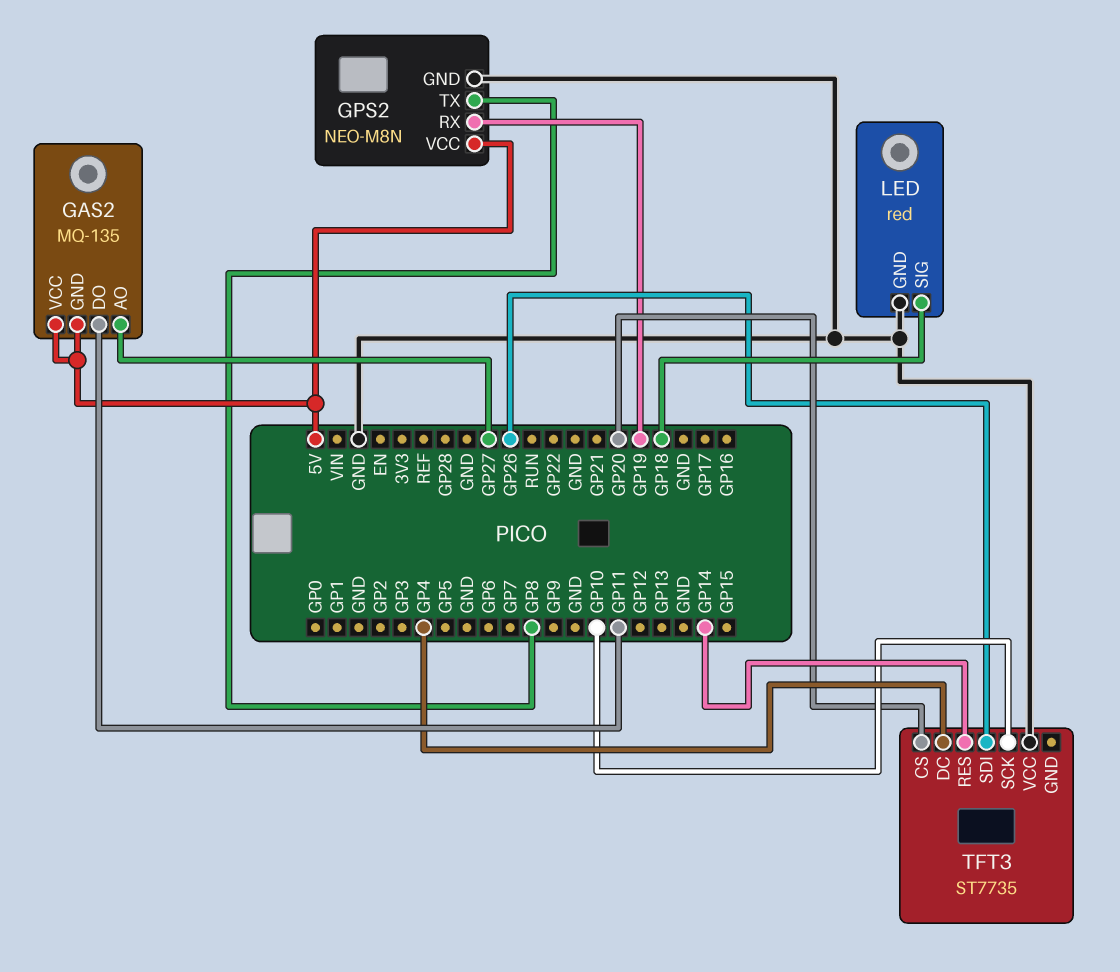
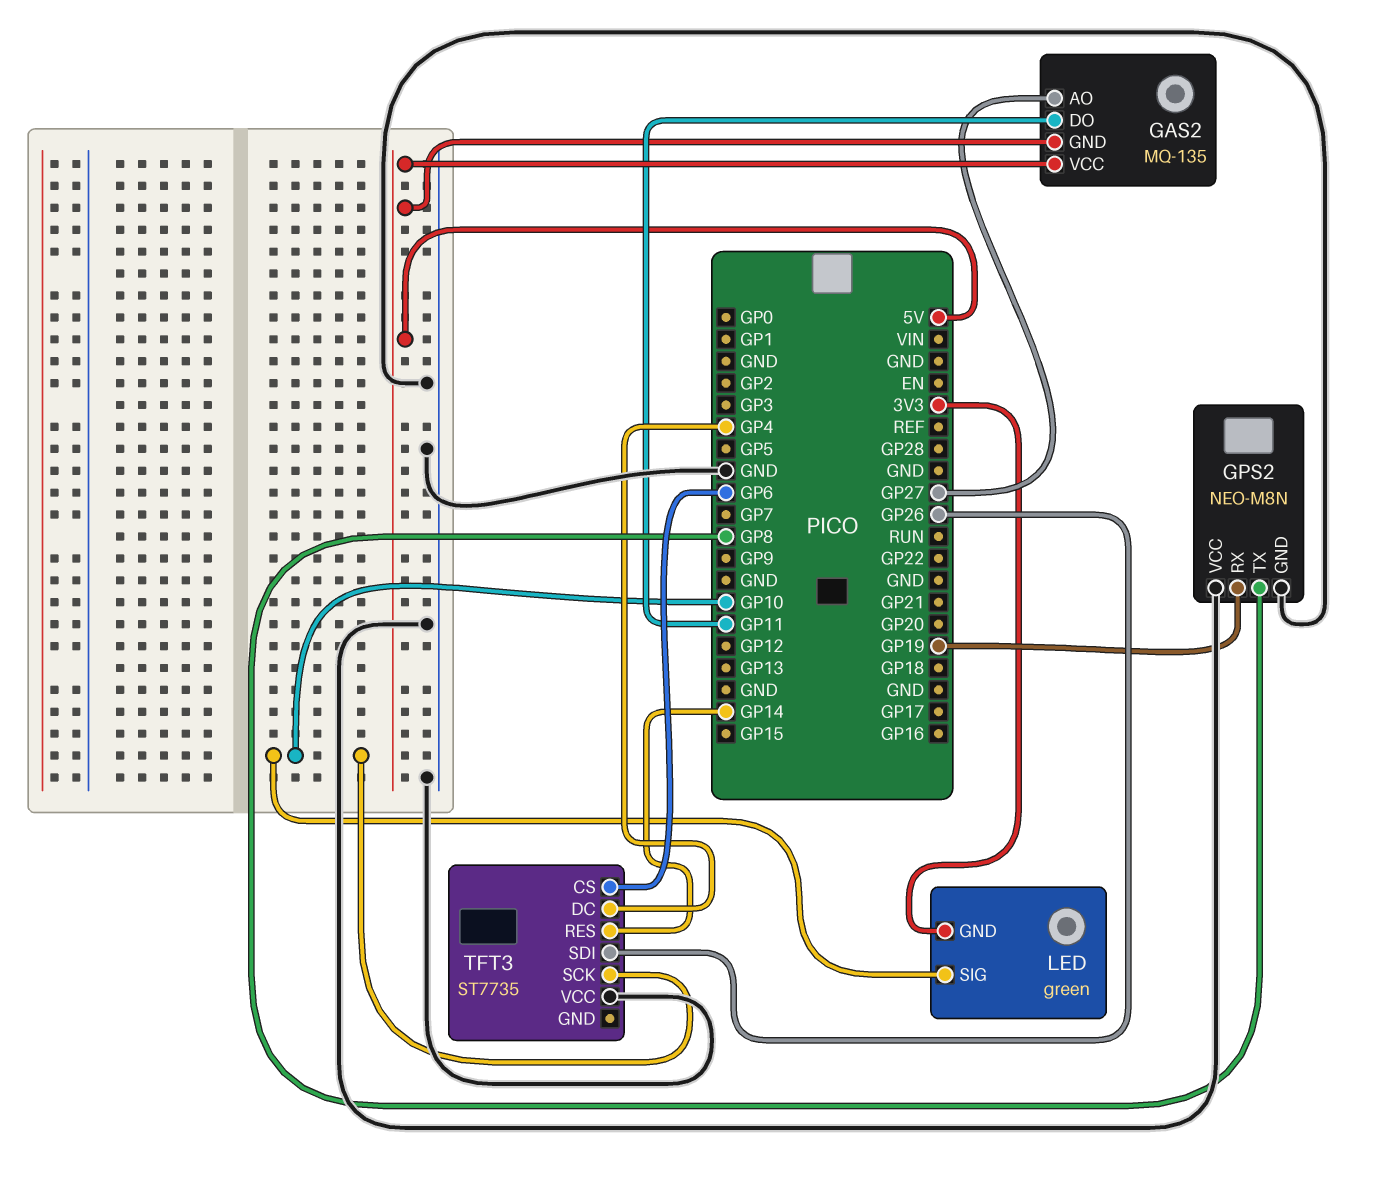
GPS2 pin VCC: 5V -> GND
LED: red -> green
LED pin GND: GND -> 3V3
LED pin SIG: GP18 -> GP10
TFT3 pin CS: GP20 -> GP6

